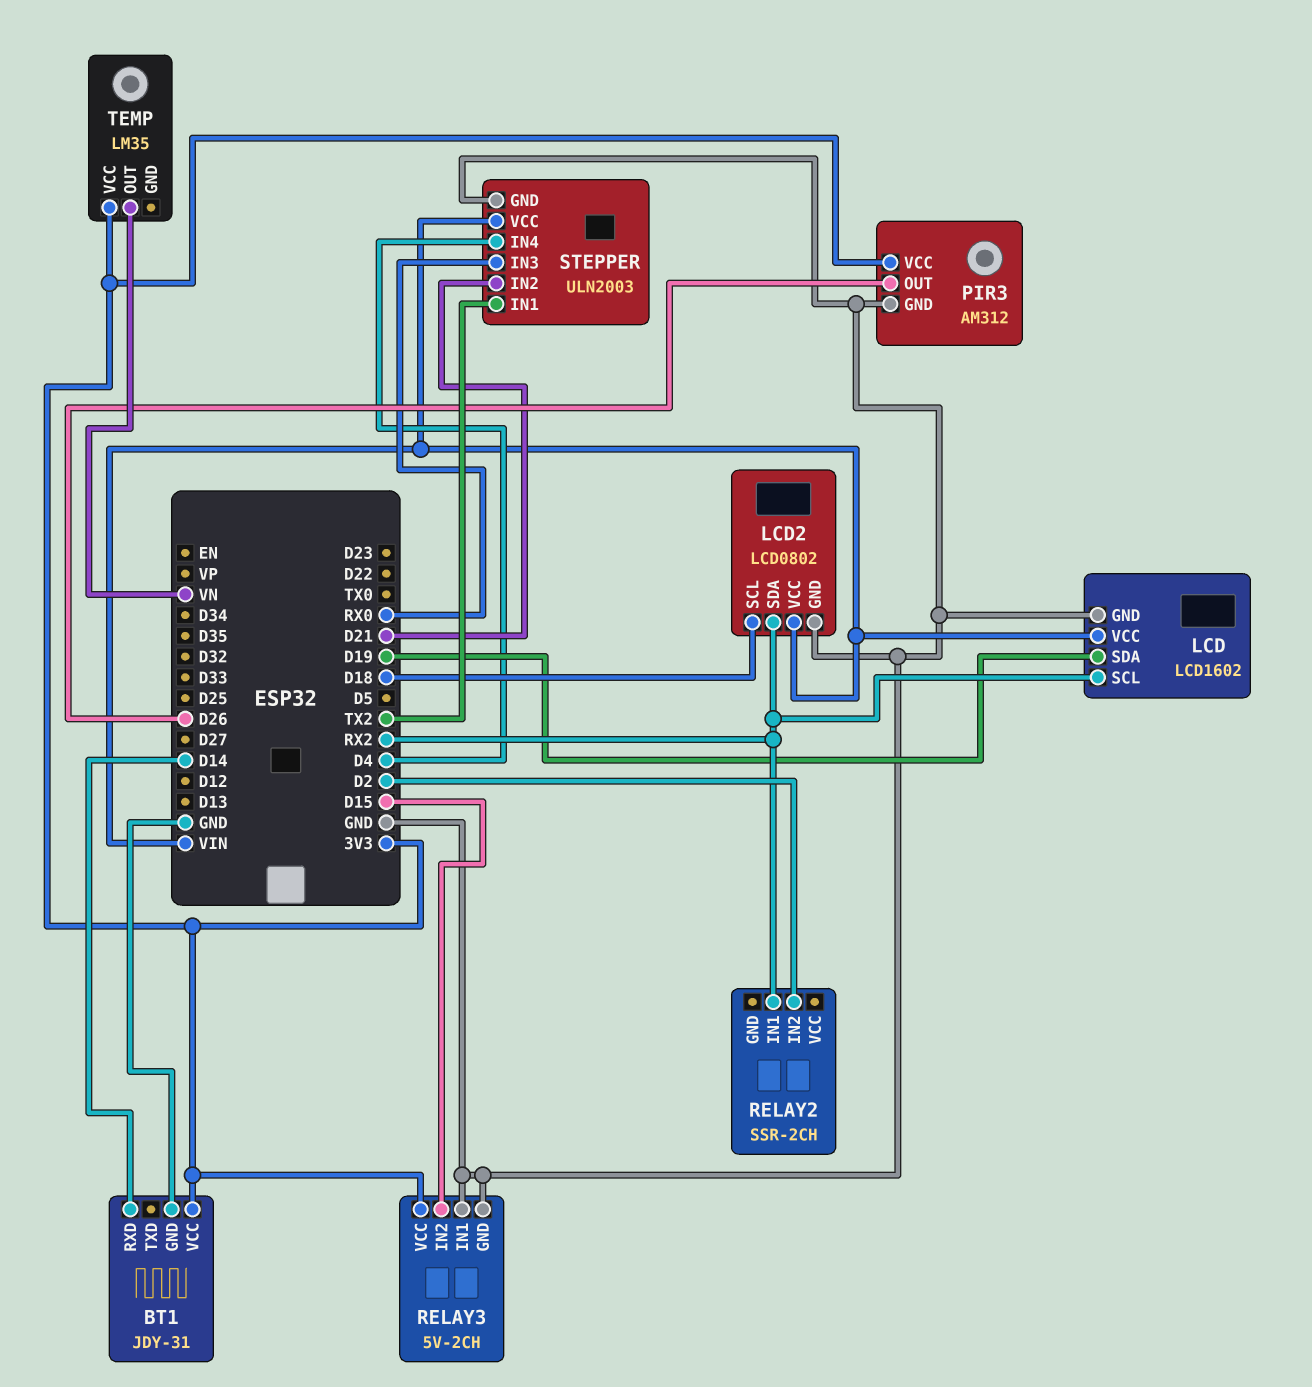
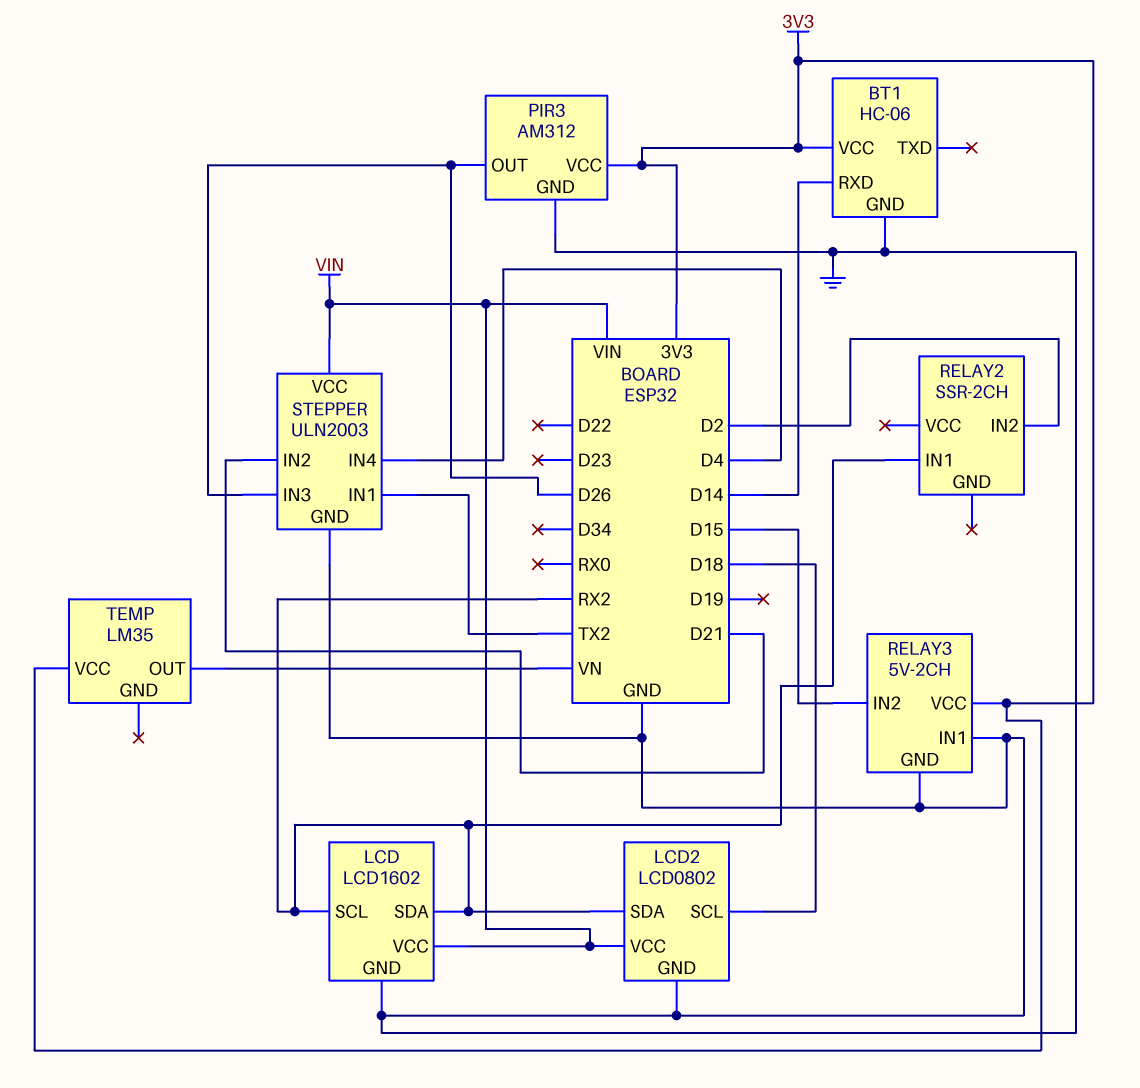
BT1: JDY-31 -> HC-06
LCD pin SDA: D19 -> RX2
STEPPER pin IN3: RX0 -> D26

